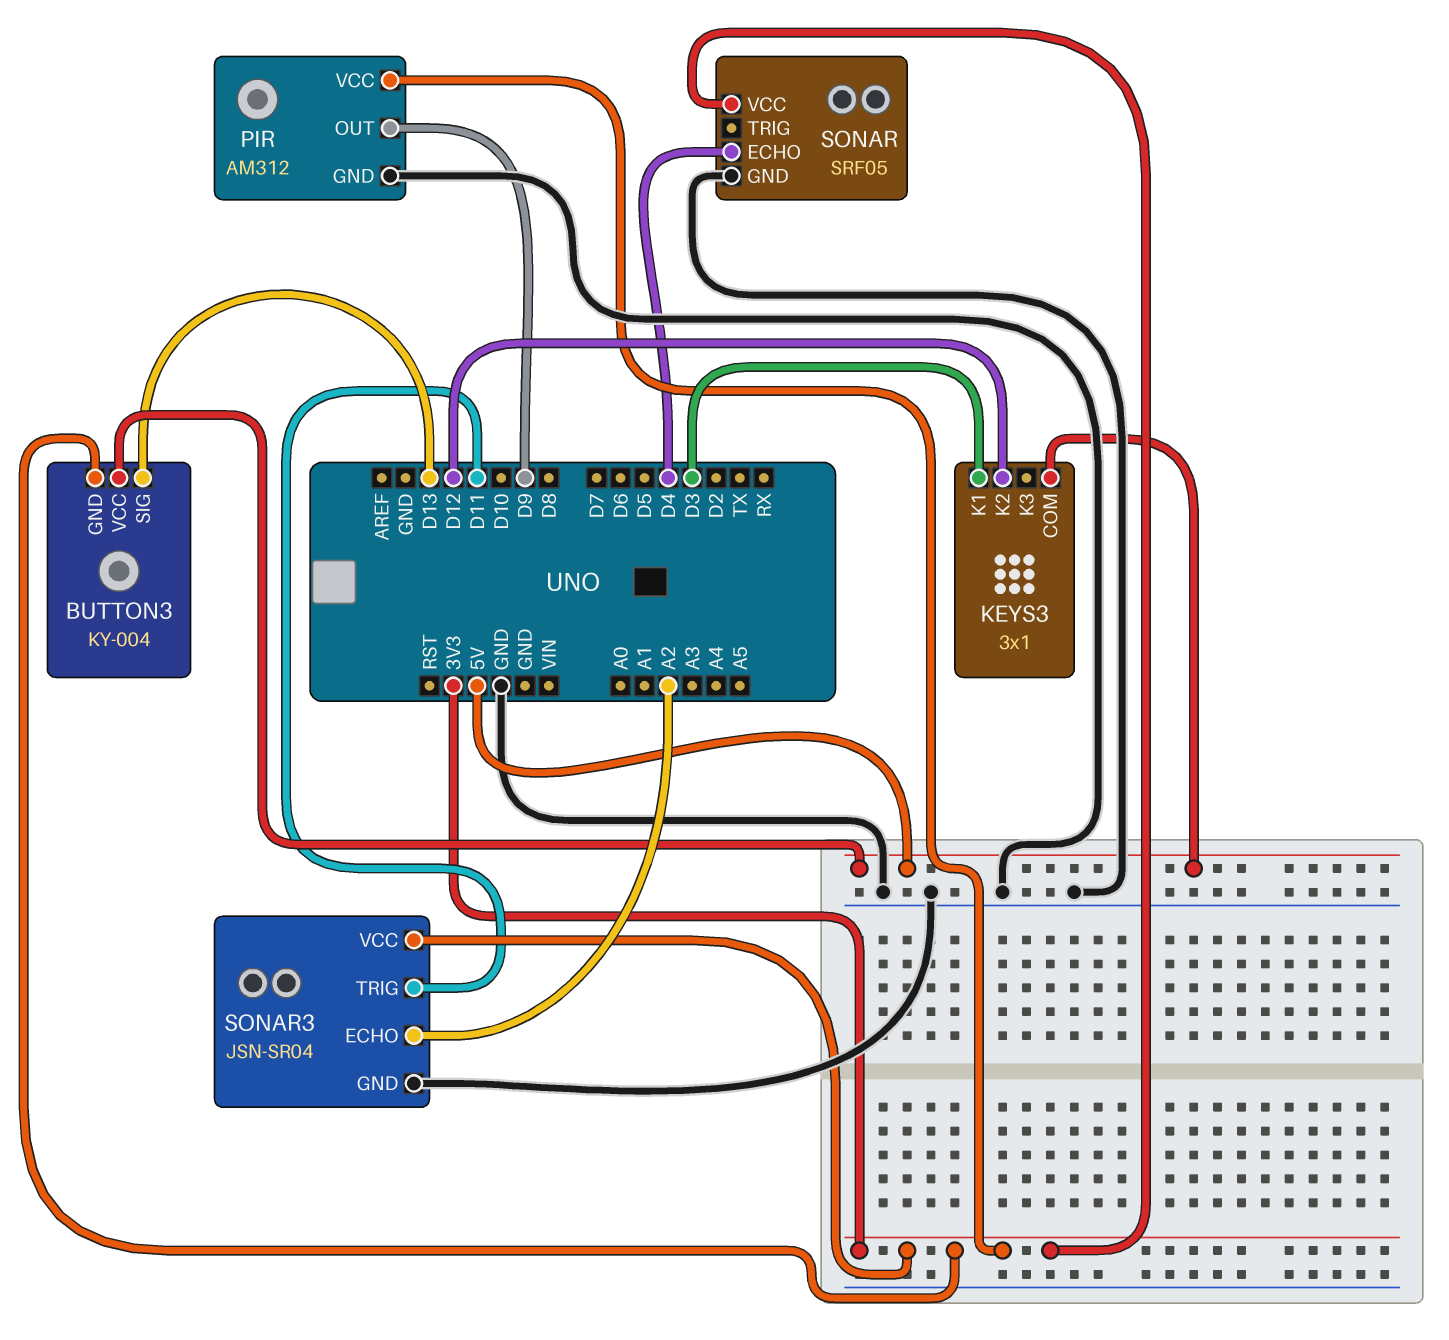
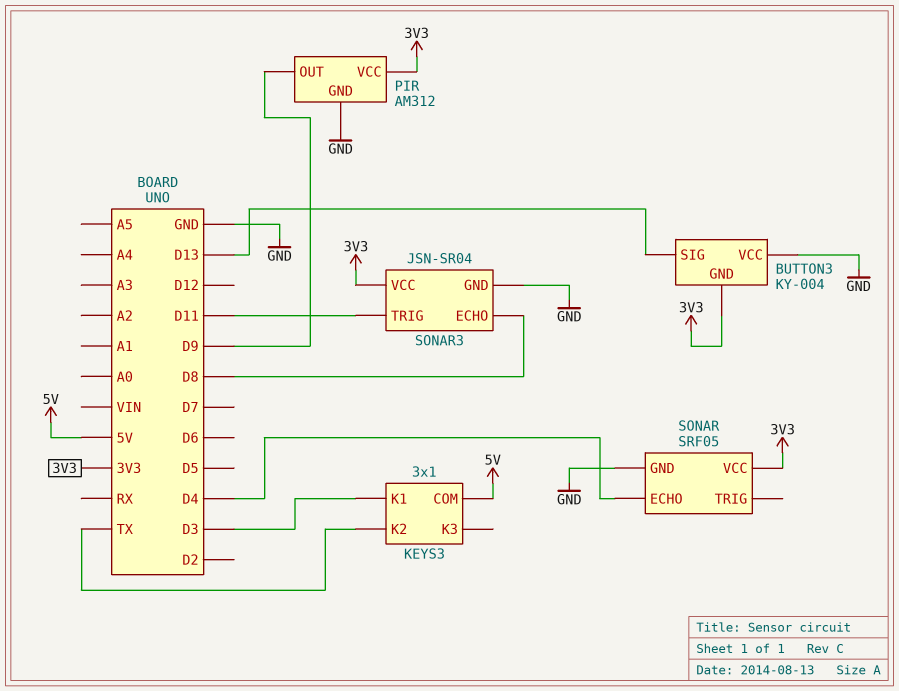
BUTTON3 pin VCC: 5V -> GND
KEYS3 pin K2: D12 -> TX
SONAR3 pin ECHO: A2 -> D8

